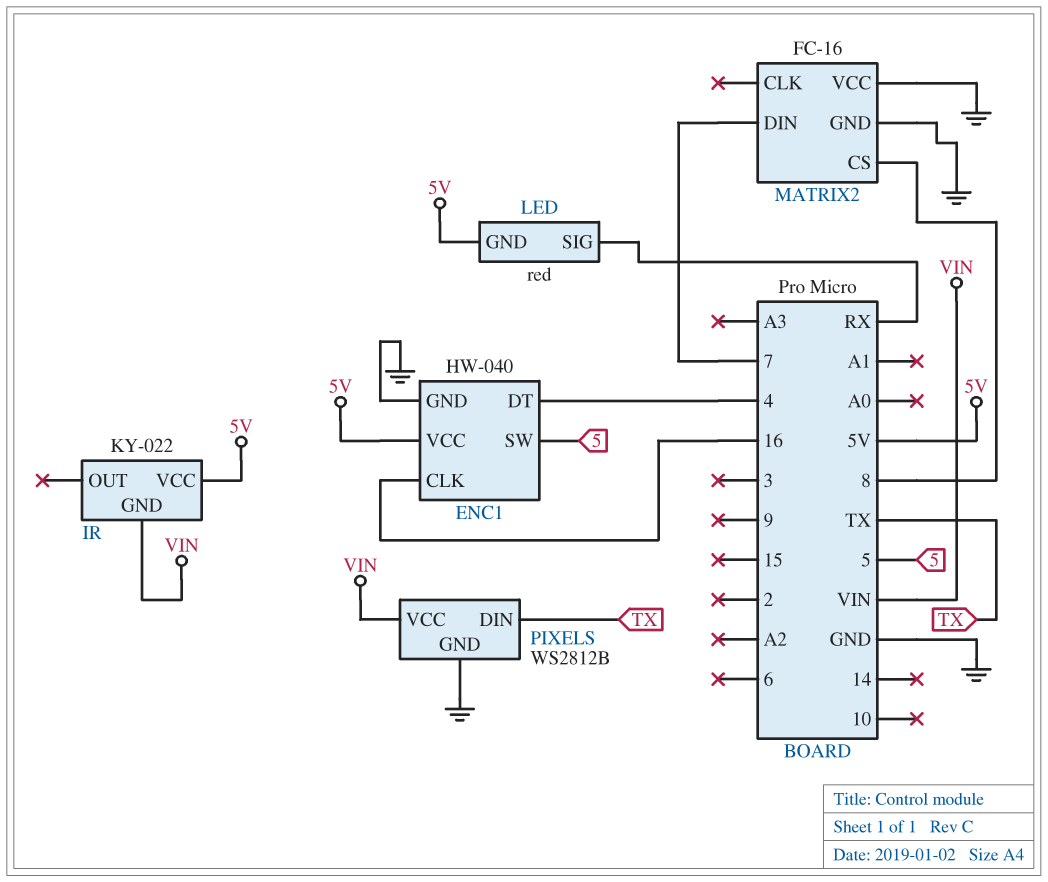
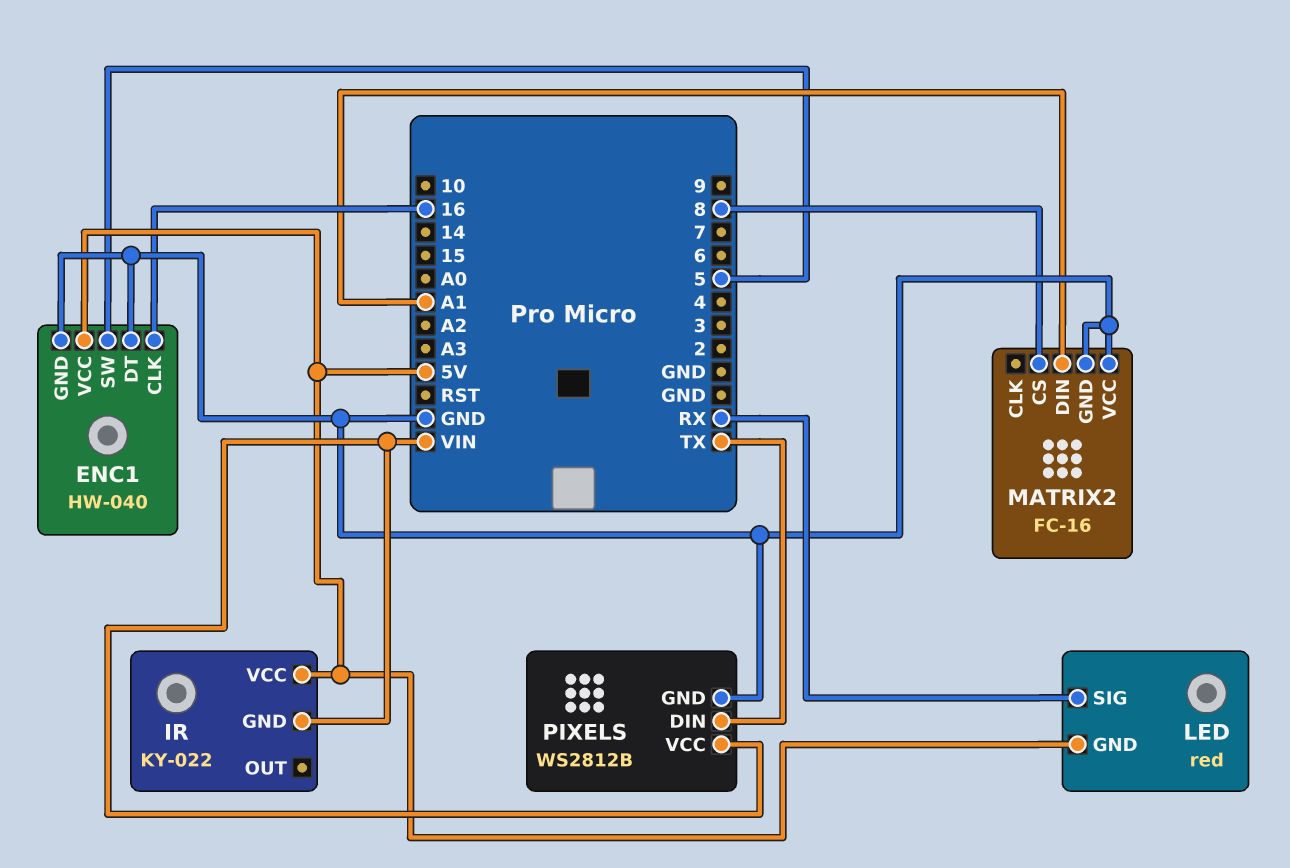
ENC1 pin DT: 4 -> GND
MATRIX2 pin DIN: 7 -> A1

